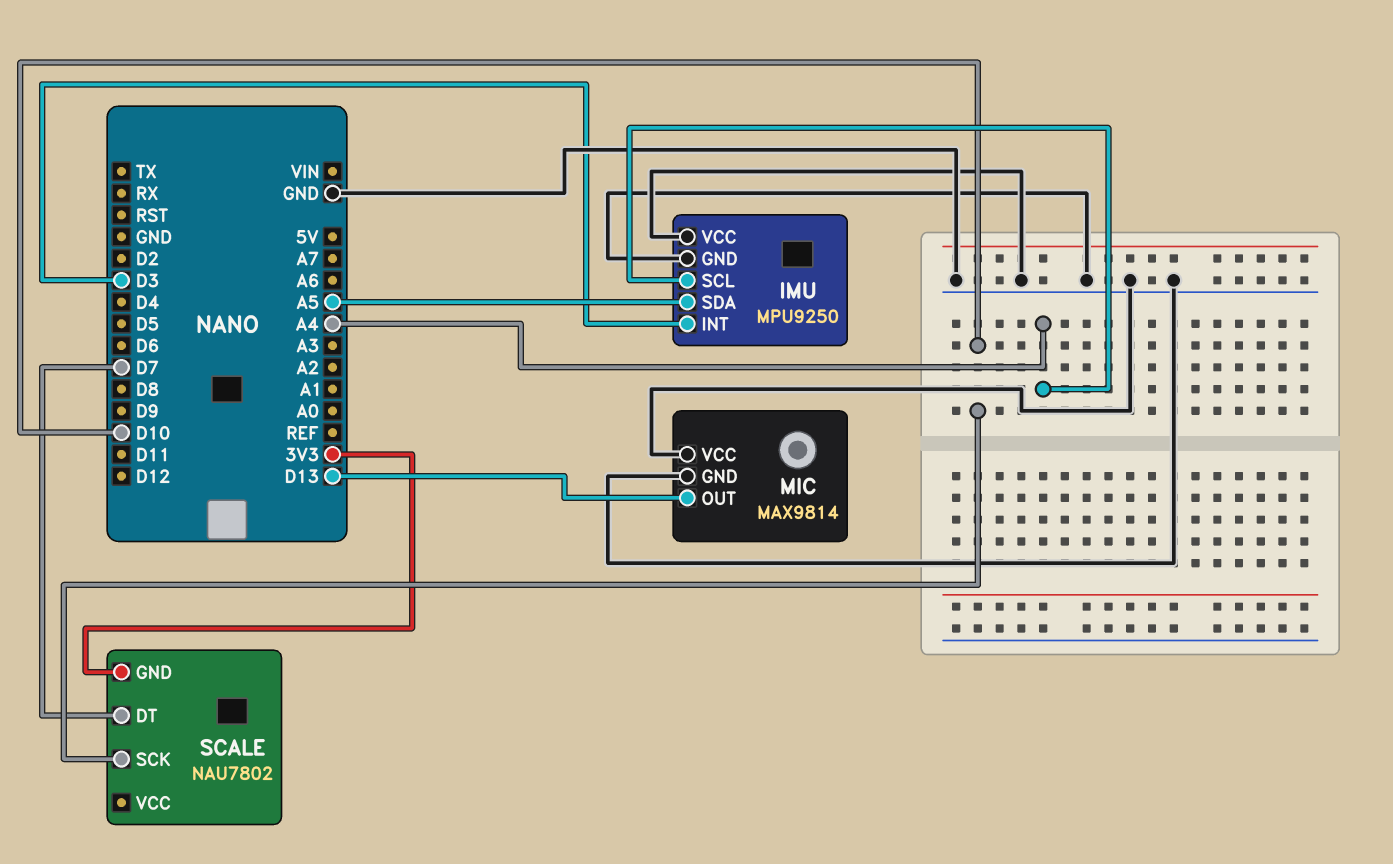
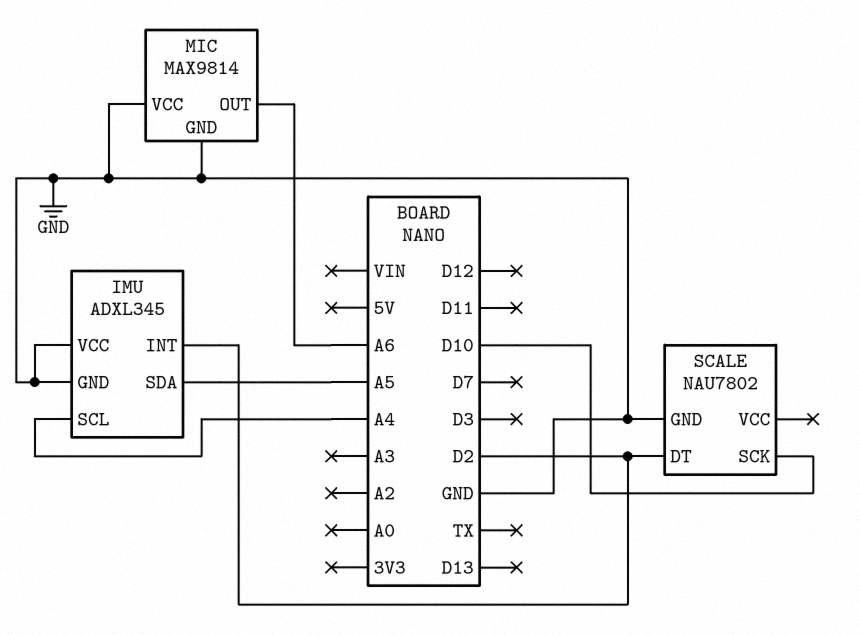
IMU: MPU9250 -> ADXL345
IMU pin INT: D3 -> D2
MIC pin OUT: D13 -> A6
SCALE pin DT: D7 -> D2
SCALE pin GND: 3V3 -> GND

